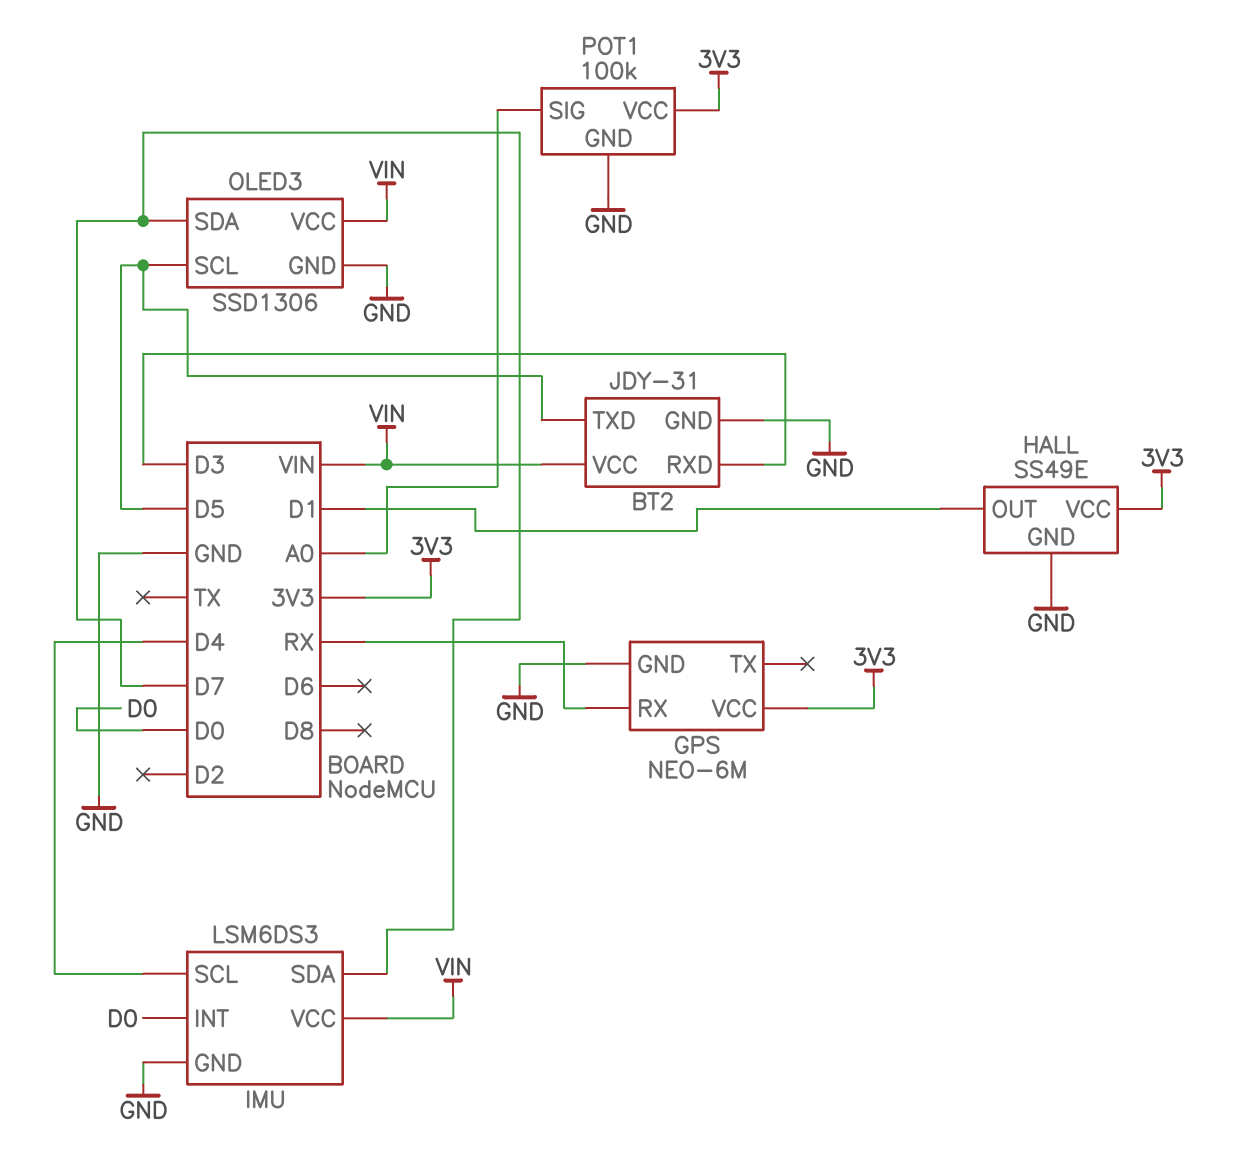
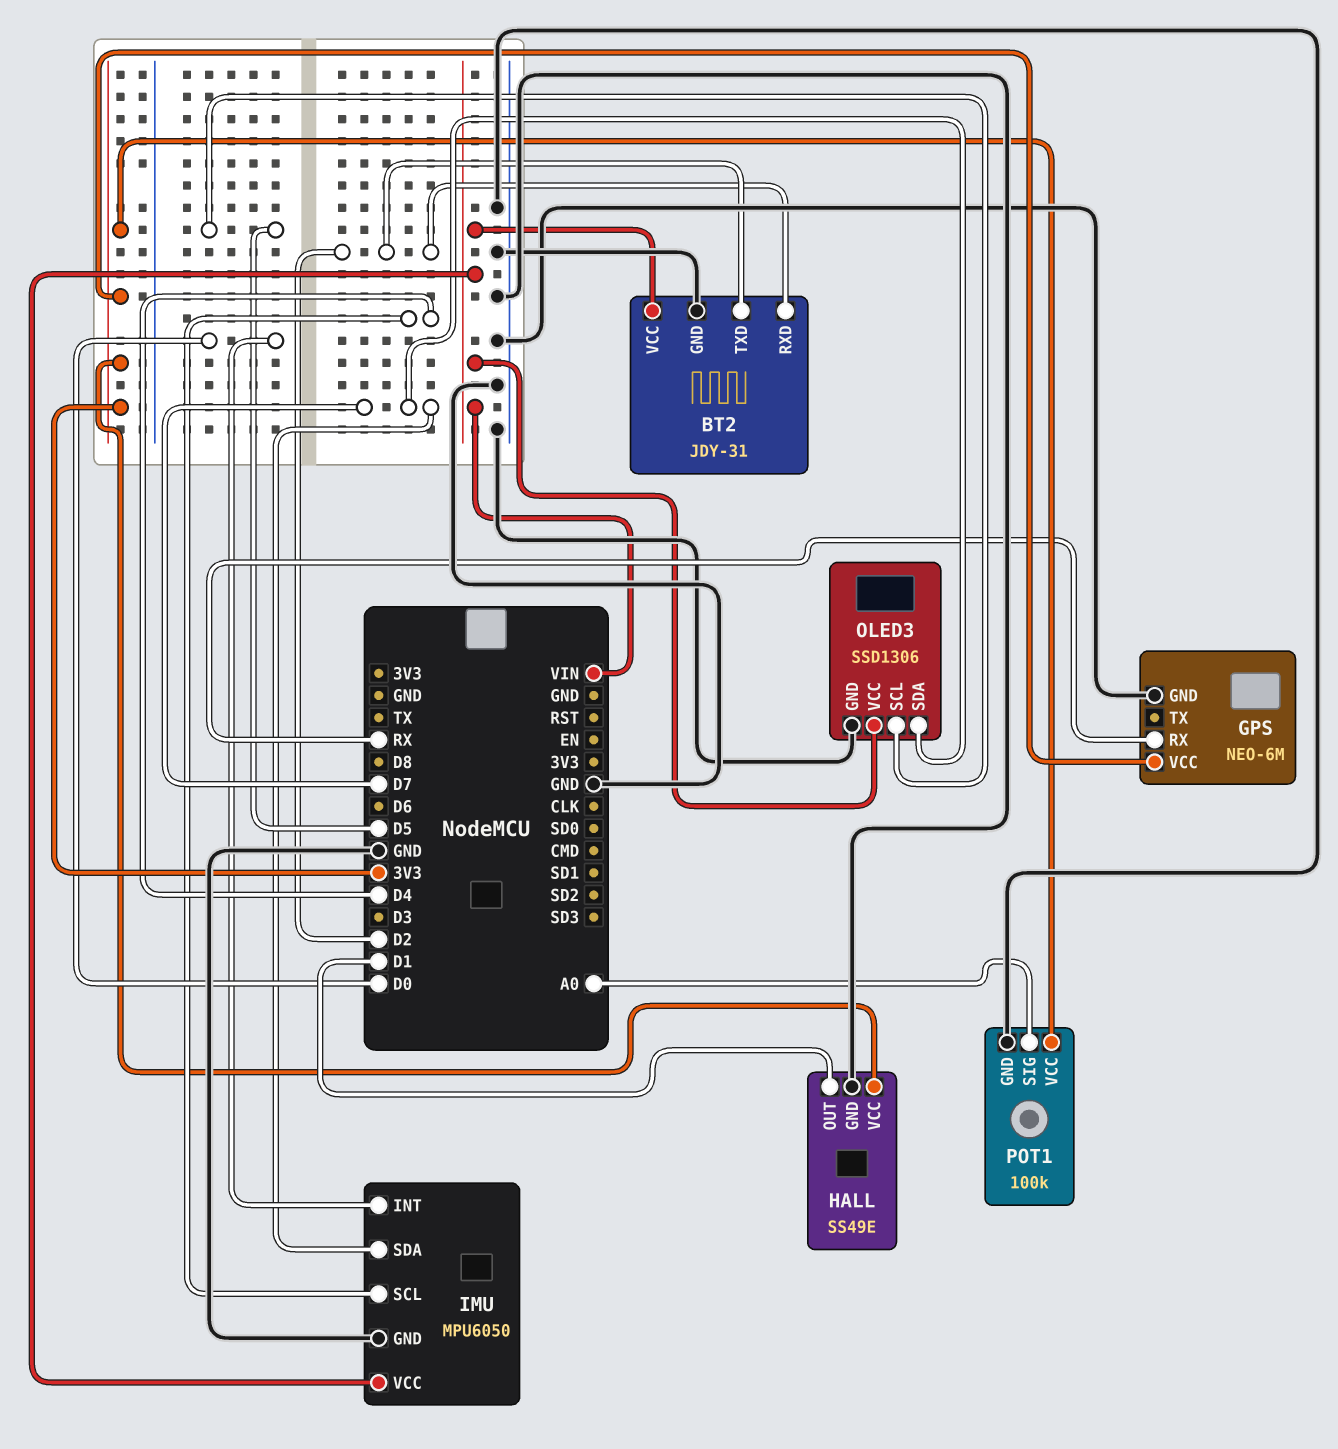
BT2 pin RXD: D3 -> D2
BT2 pin TXD: D5 -> D2
IMU: LSM6DS3 -> MPU6050

